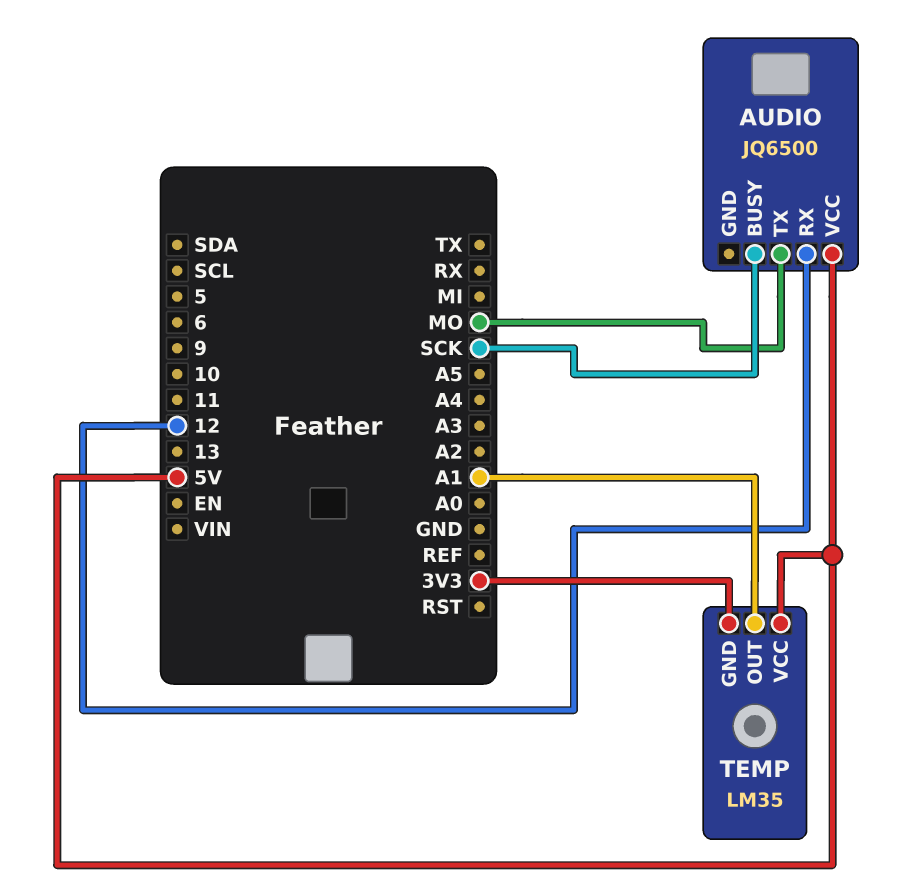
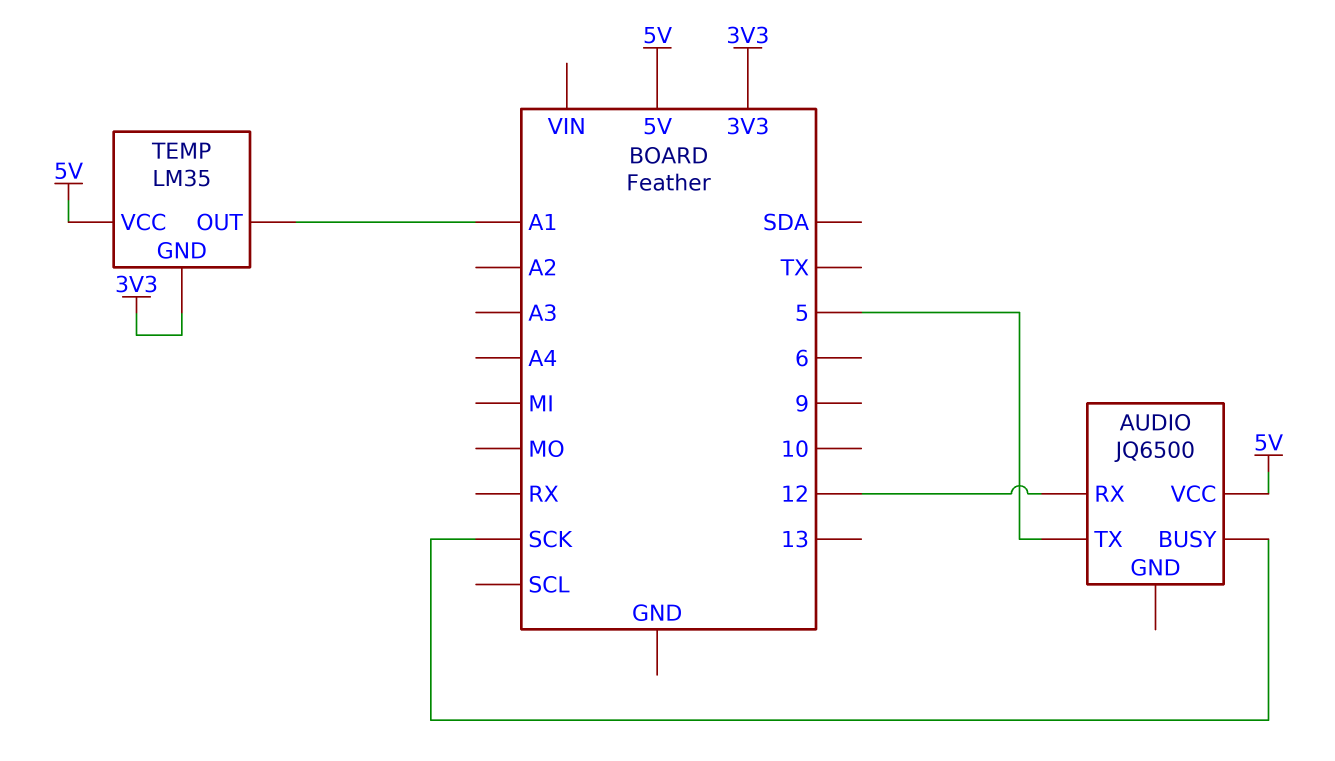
AUDIO pin TX: MO -> 5

